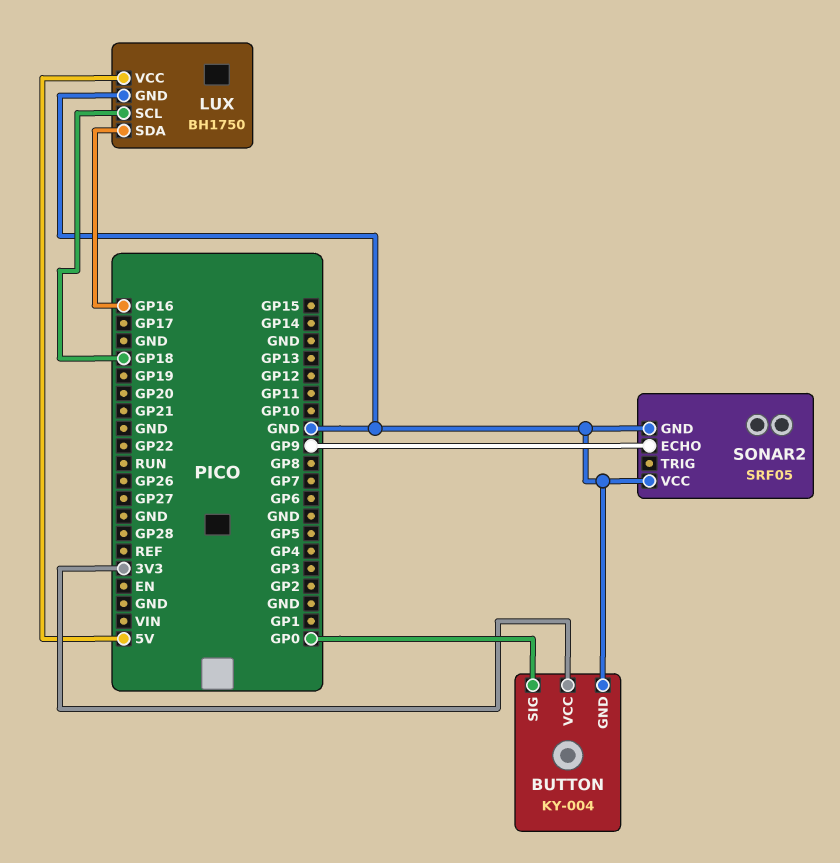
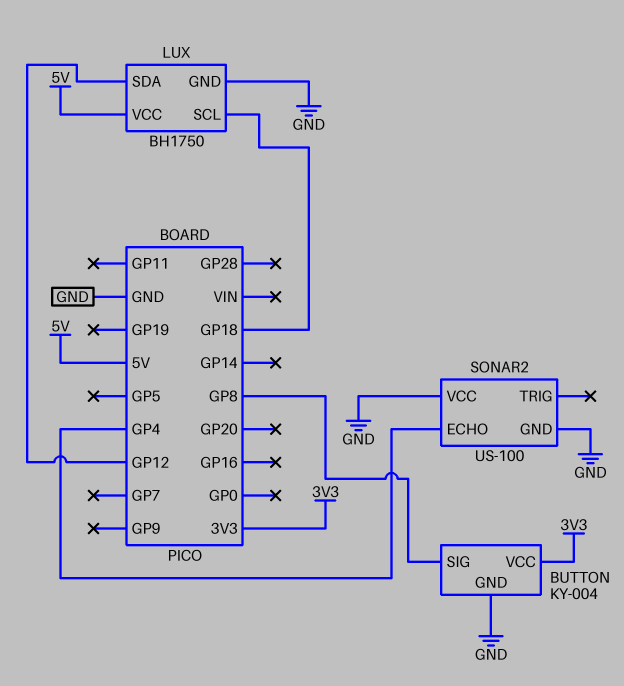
BUTTON pin SIG: GP0 -> GP8
LUX pin SDA: GP16 -> GP12
SONAR2: SRF05 -> US-100
SONAR2 pin ECHO: GP9 -> GP4

